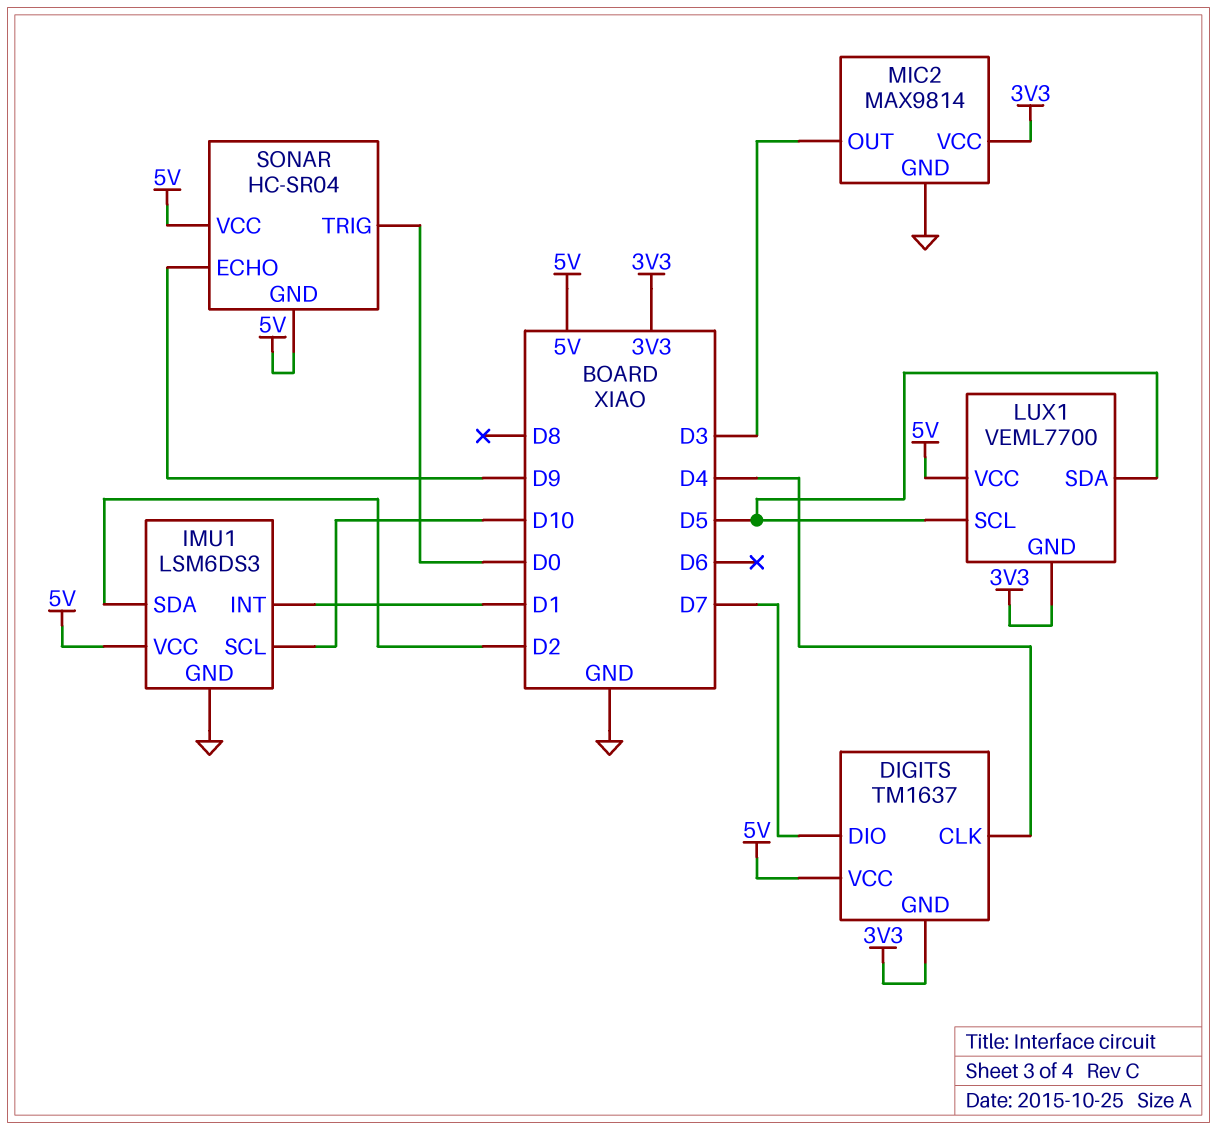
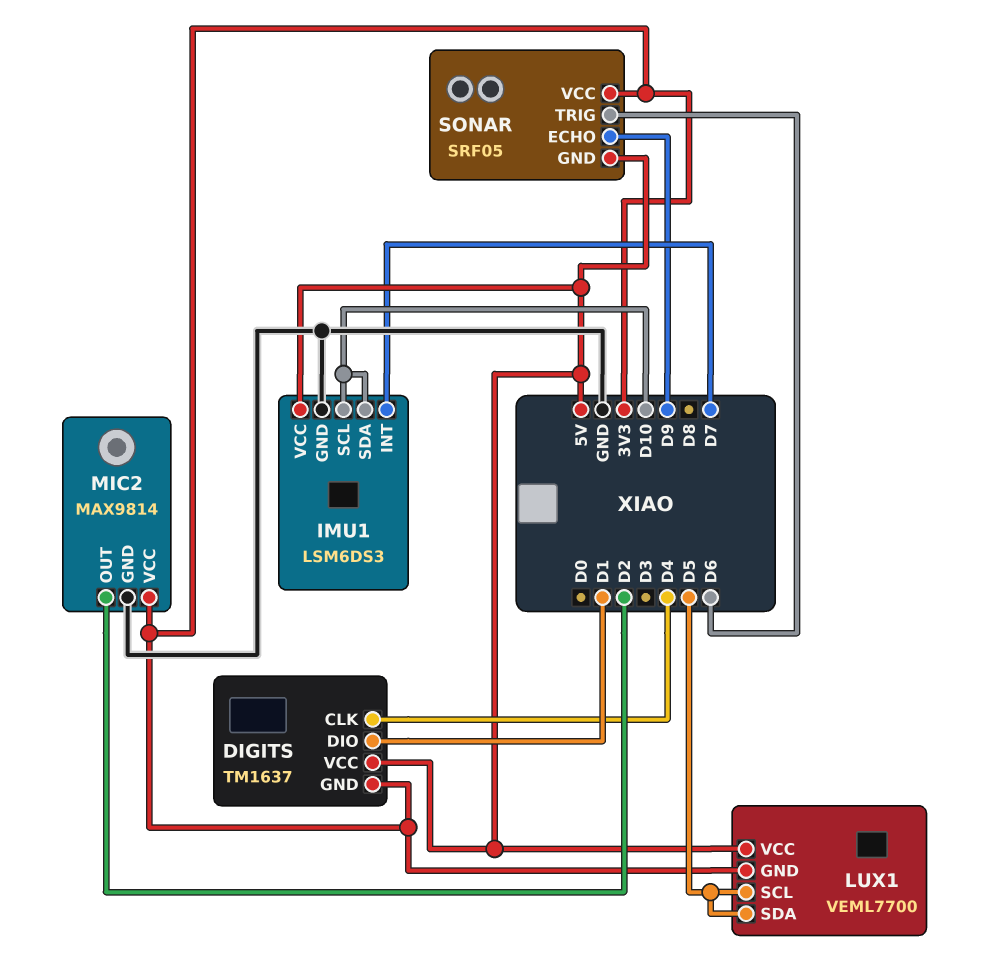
DIGITS pin DIO: D7 -> D1
IMU1 pin INT: D1 -> D7
IMU1 pin SDA: D2 -> D10
MIC2 pin OUT: D3 -> D2
SONAR: HC-SR04 -> SRF05
SONAR pin TRIG: D0 -> D6
SONAR pin VCC: 5V -> 3V3

